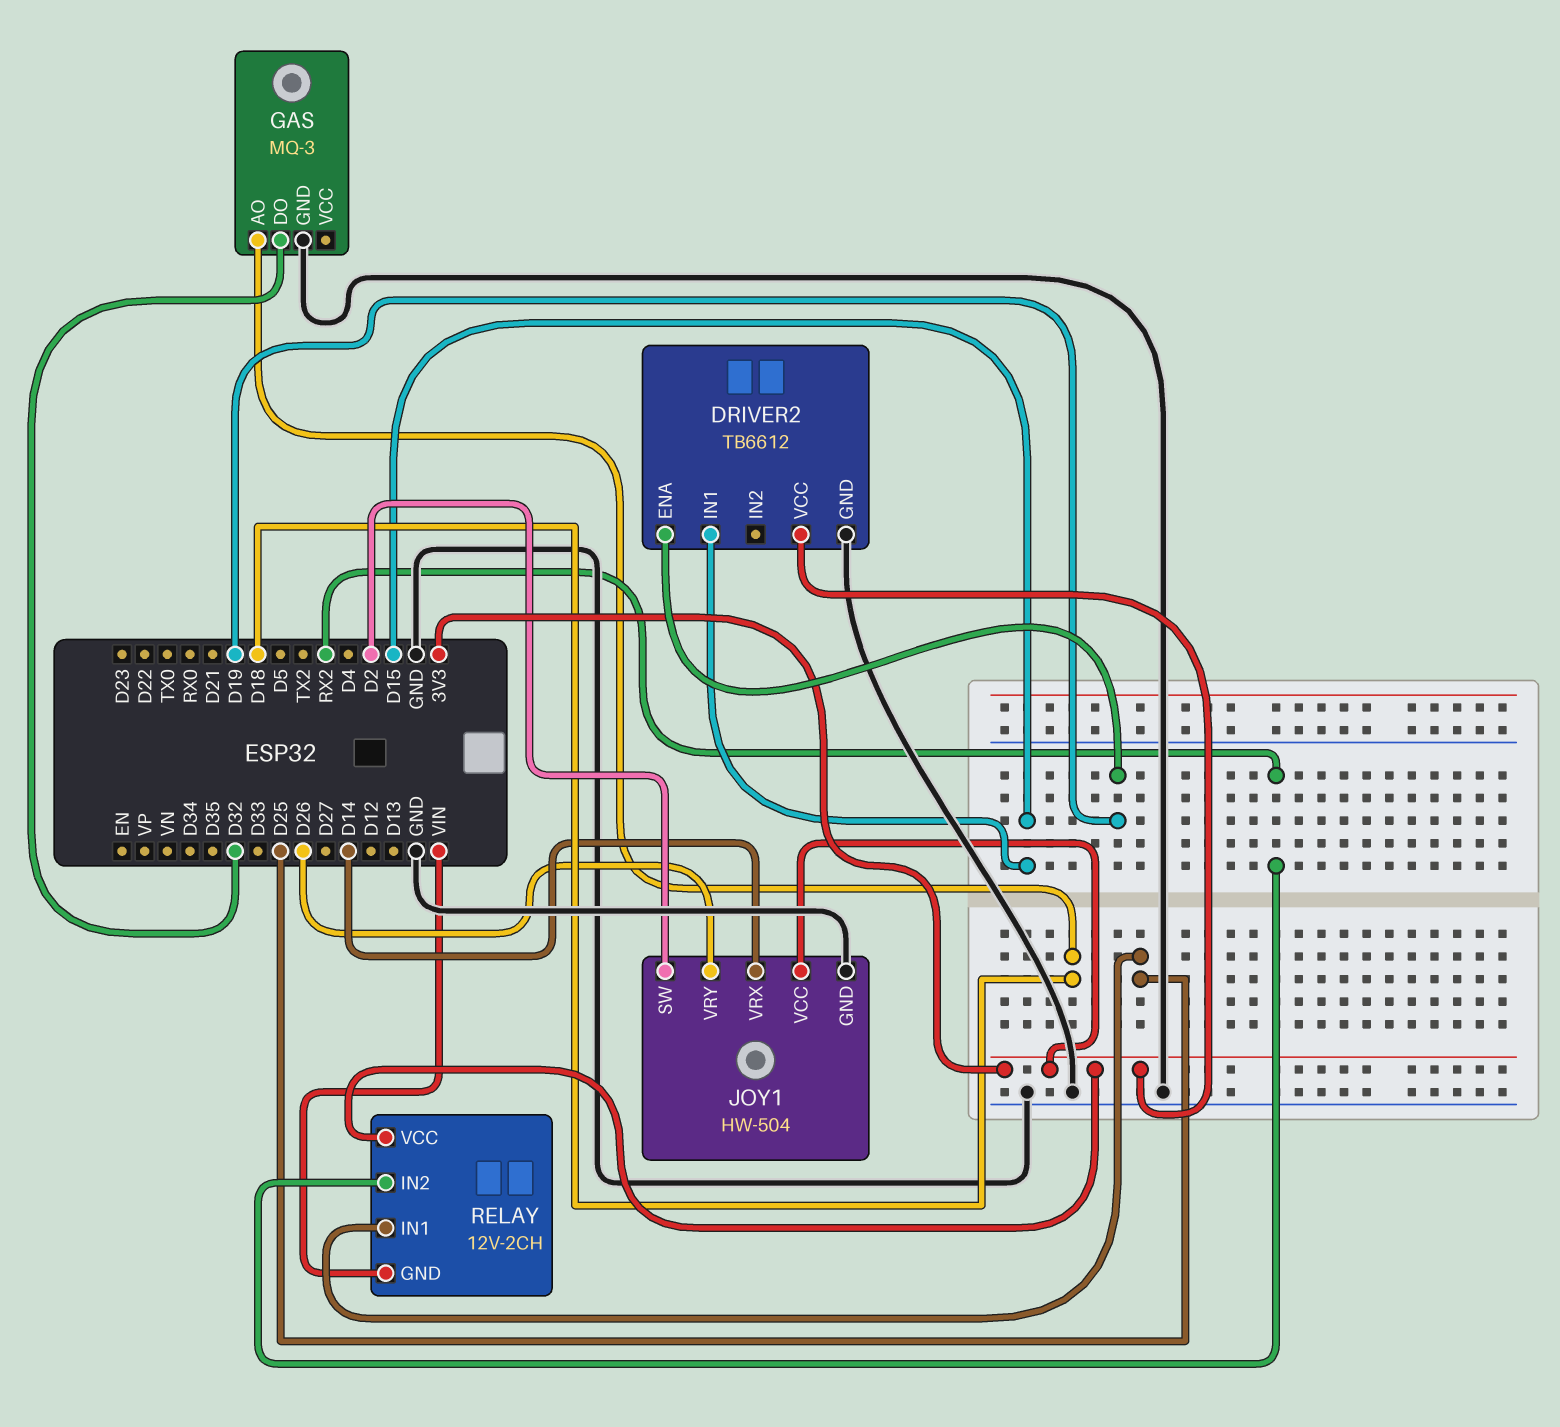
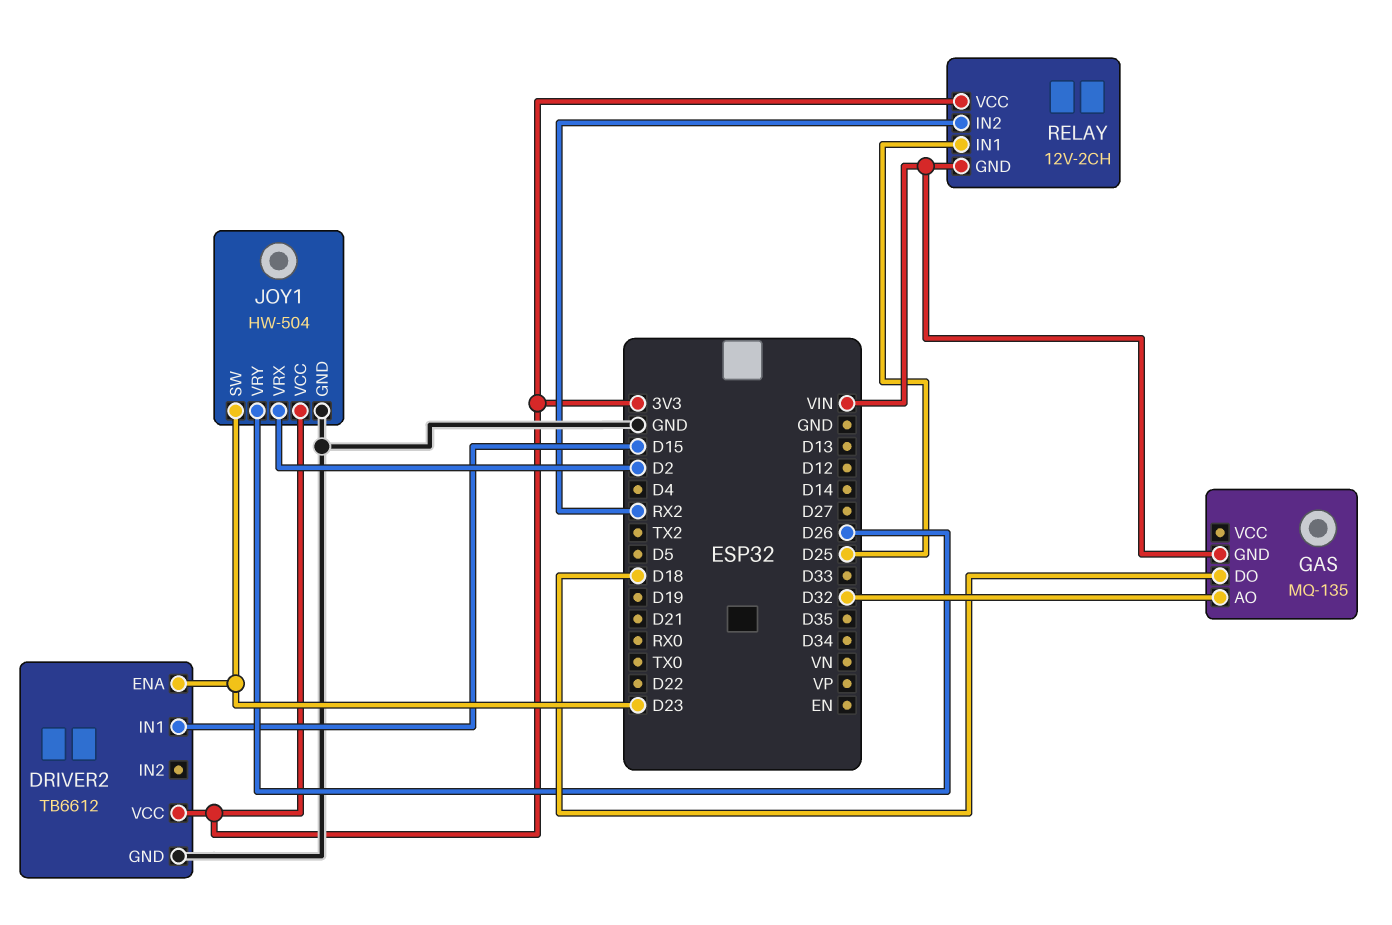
DRIVER2 pin ENA: D19 -> D23
GAS: MQ-3 -> MQ-135
GAS pin AO: D18 -> D32
GAS pin DO: D32 -> D18
GAS pin GND: GND -> VIN
JOY1 pin SW: D2 -> D23
JOY1 pin VRX: D14 -> D2

